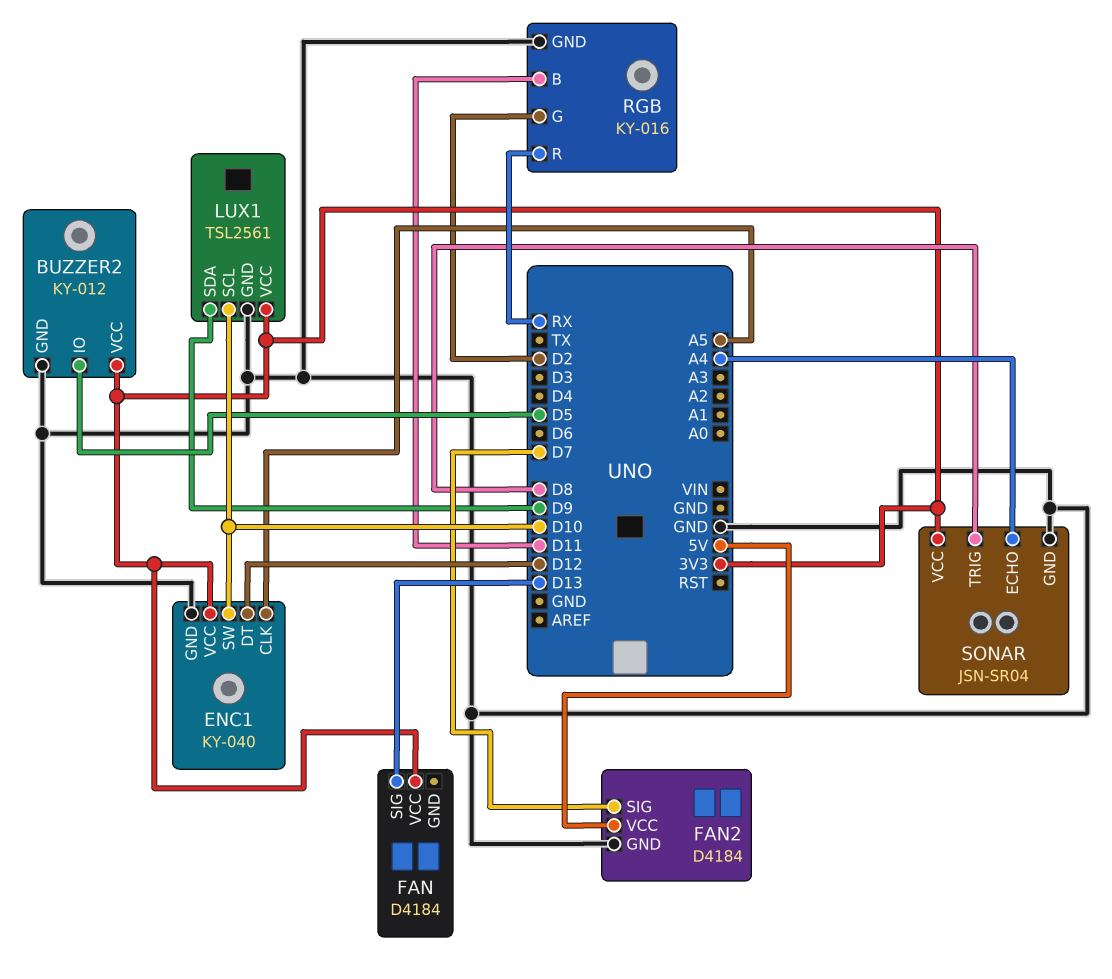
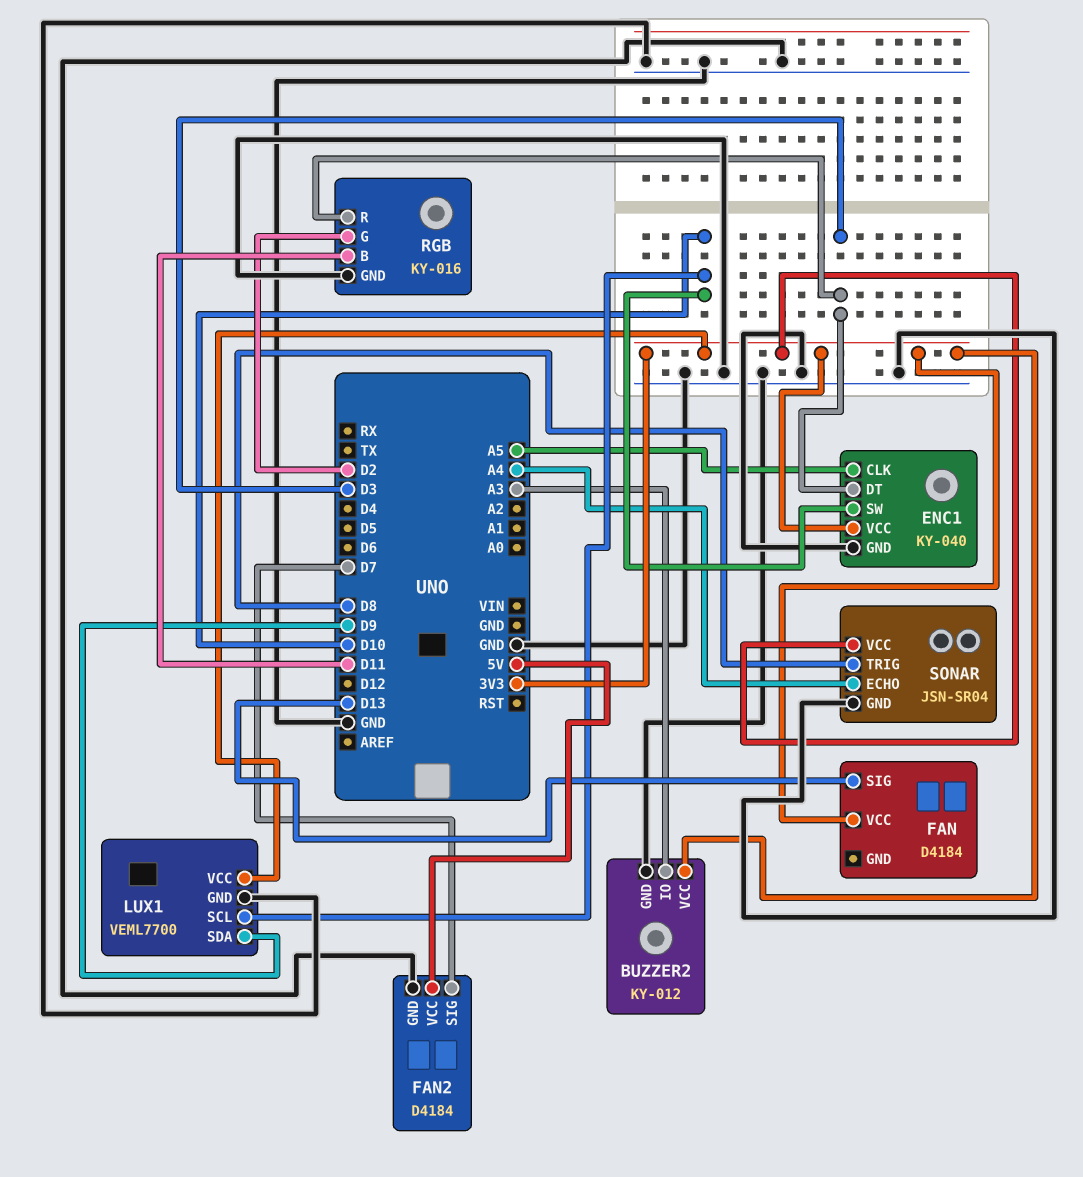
BUZZER2 pin IO: D5 -> A3
ENC1 pin DT: D12 -> D3
LUX1: TSL2561 -> VEML7700
RGB pin R: RX -> D3

